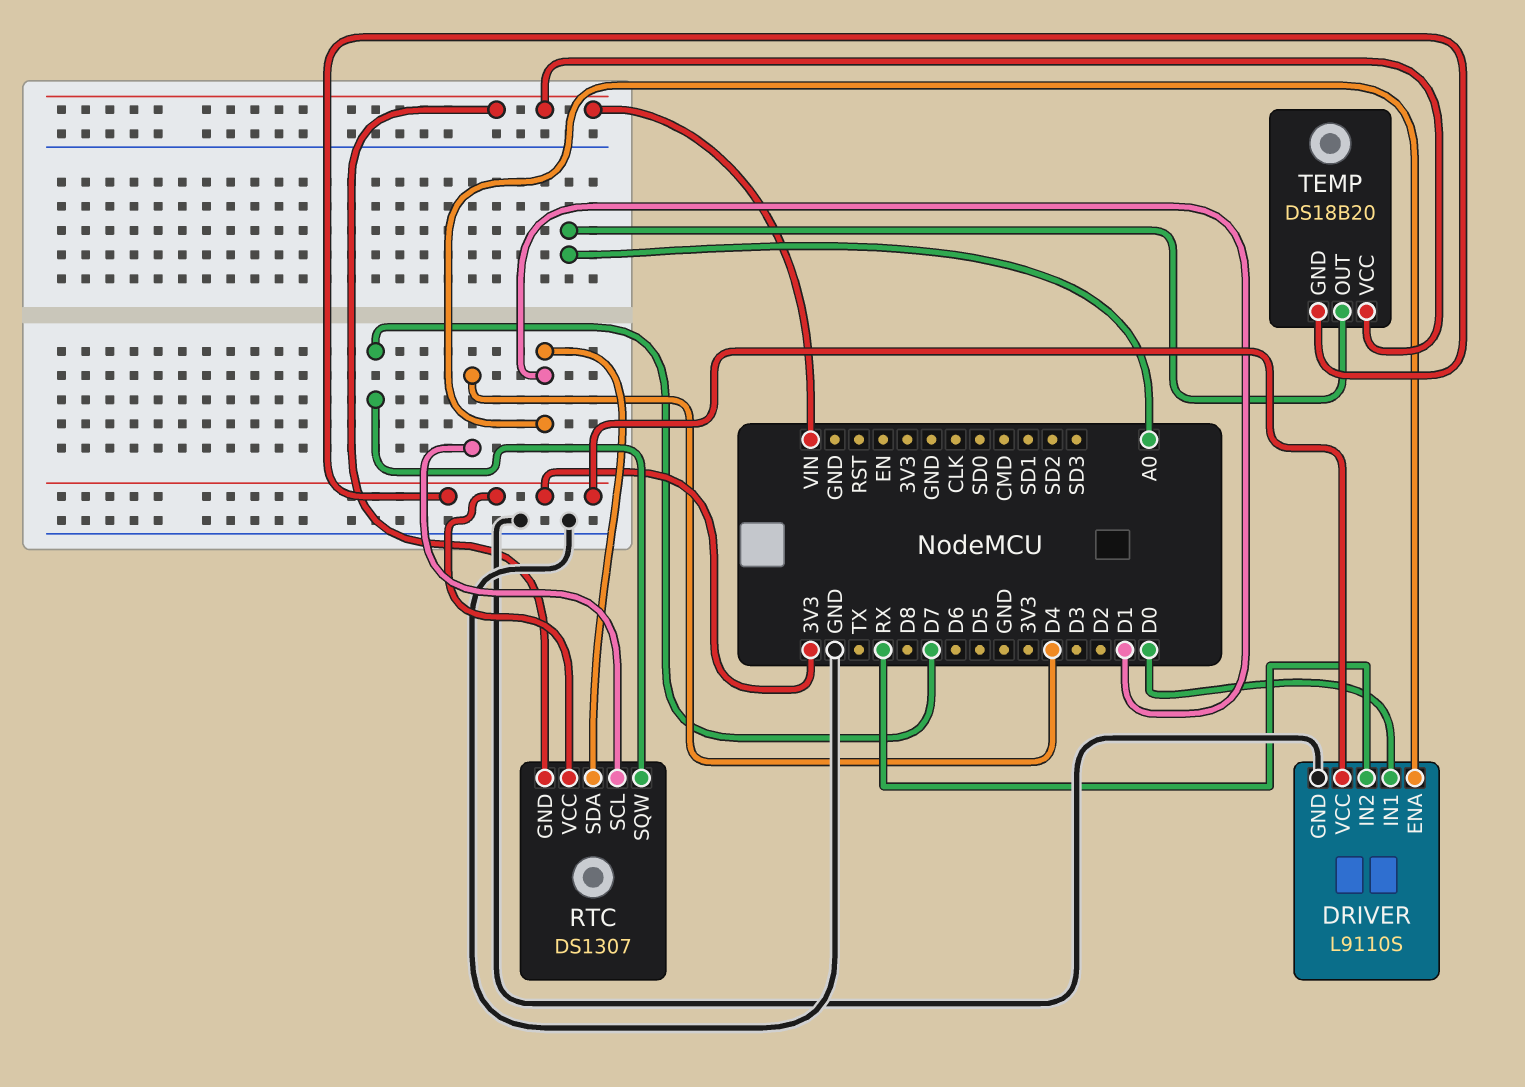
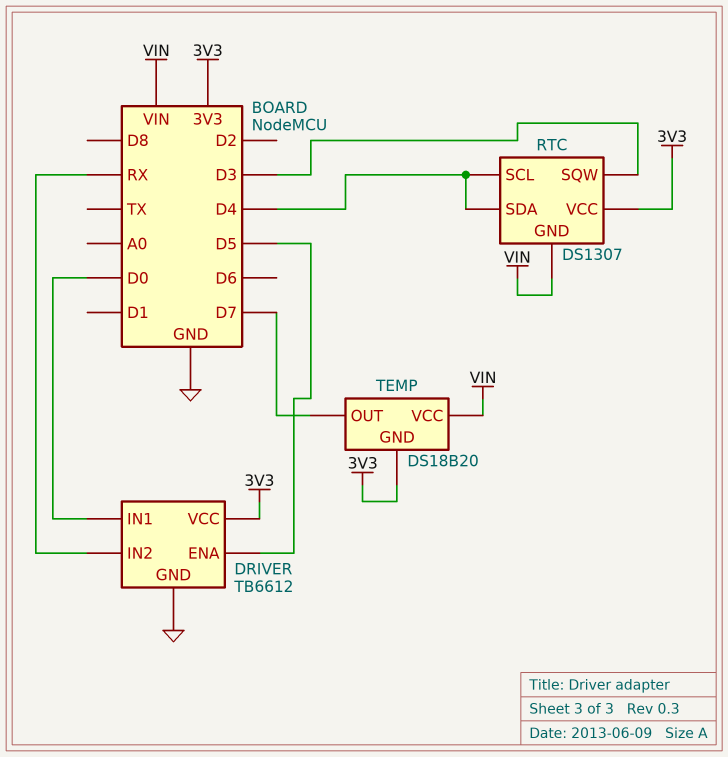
DRIVER: L9110S -> TB6612
DRIVER pin ENA: D1 -> D5
RTC pin SDA: D1 -> D4
RTC pin SQW: D7 -> D3
TEMP pin OUT: A0 -> D7

